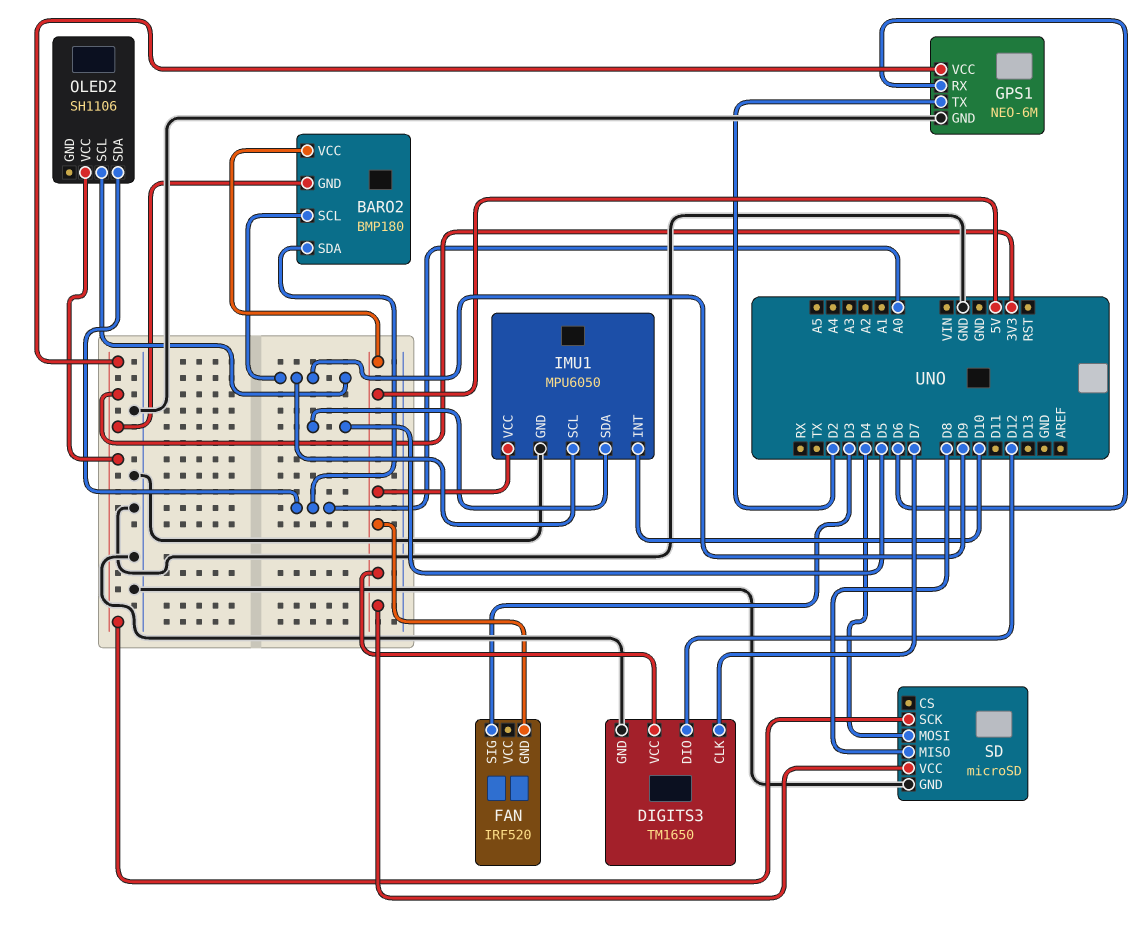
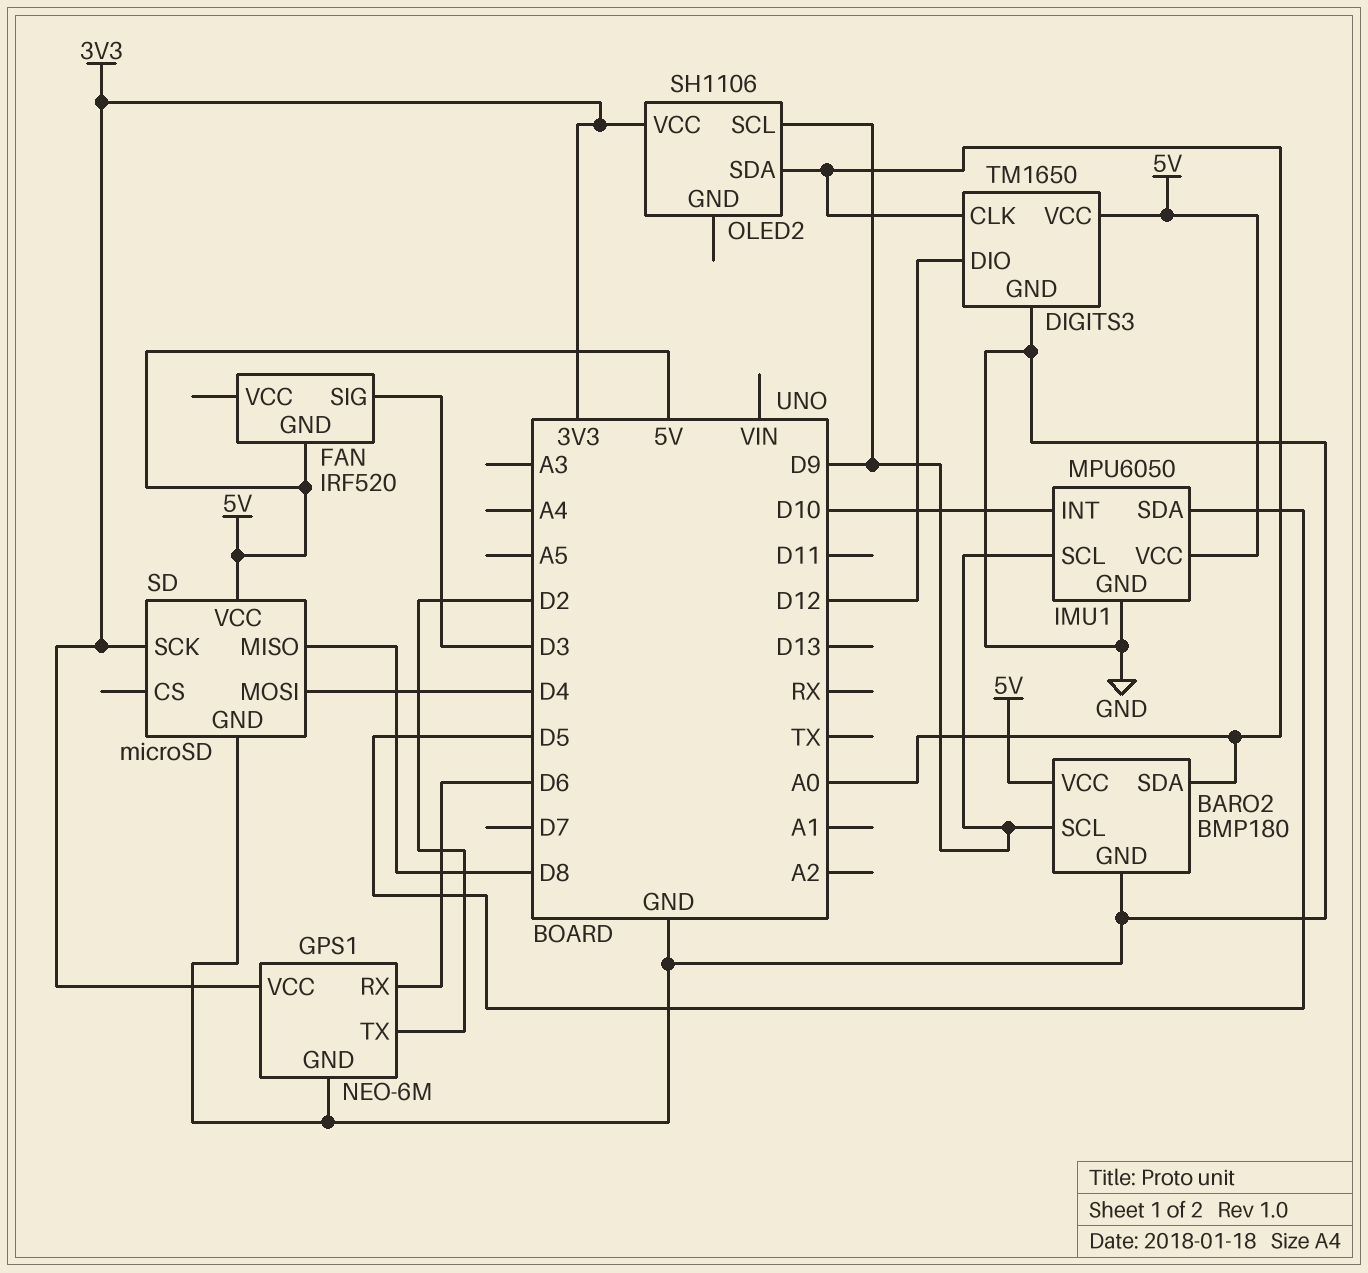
BARO2 pin GND: 3V3 -> GND
DIGITS3 pin CLK: D7 -> A0

